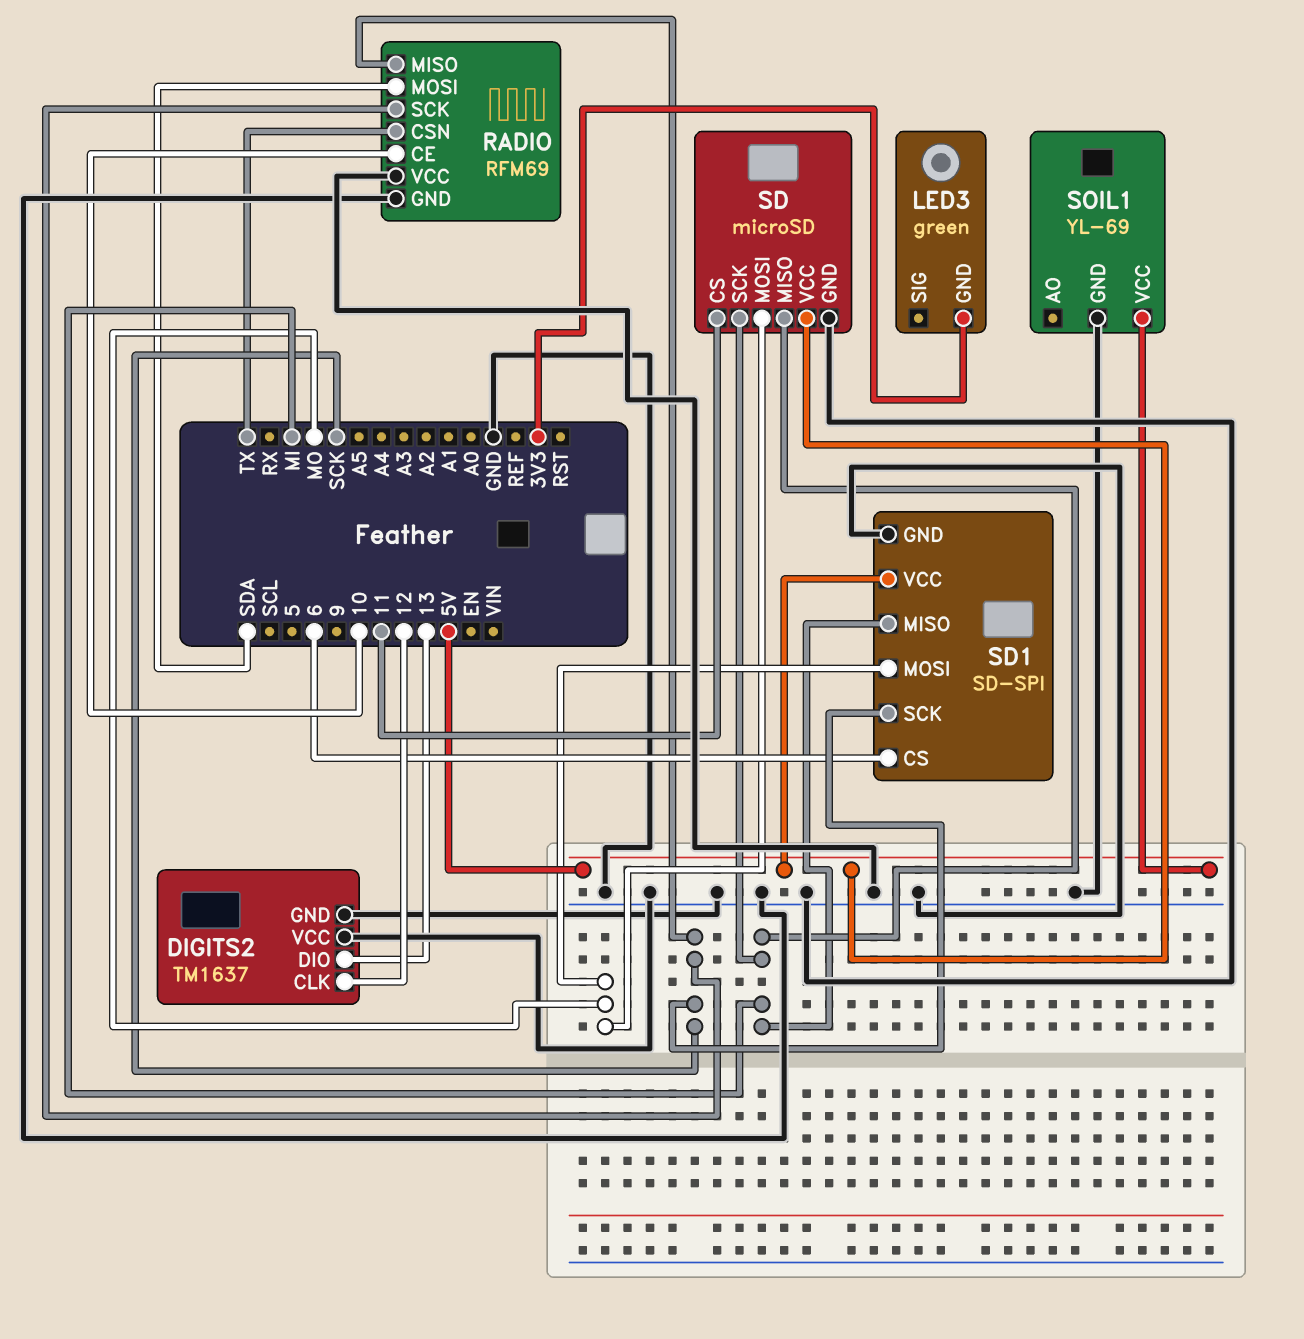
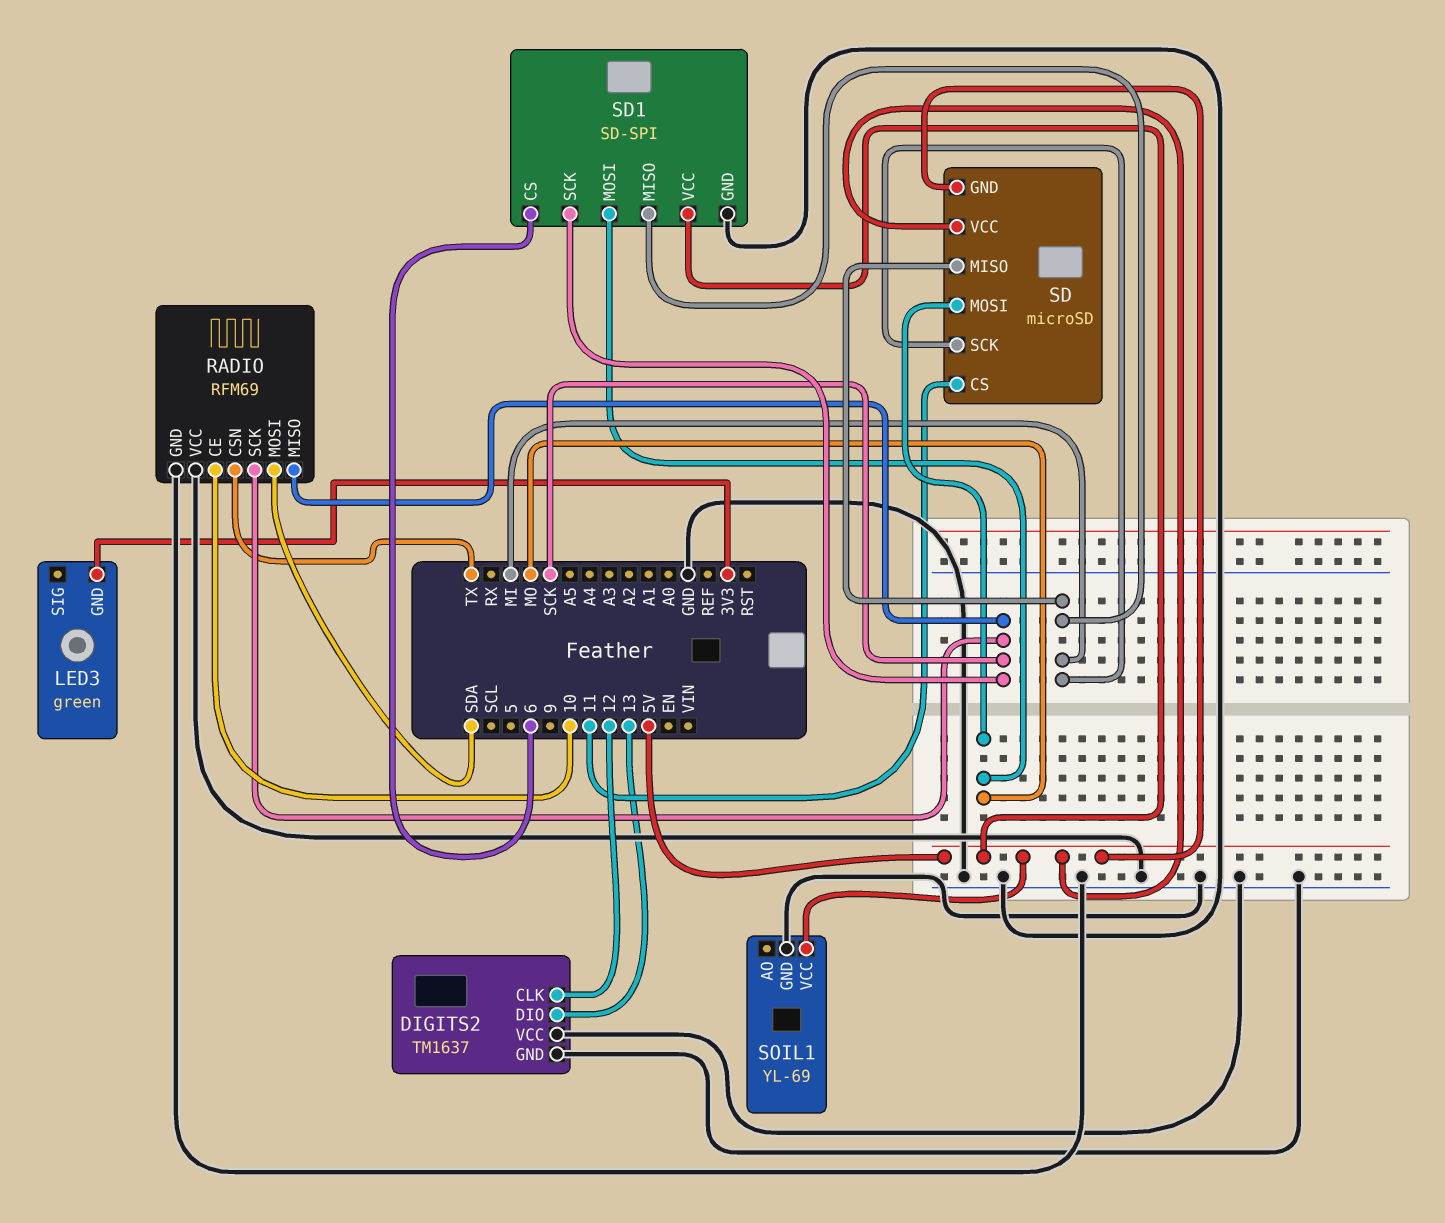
SD pin GND: GND -> 5V

